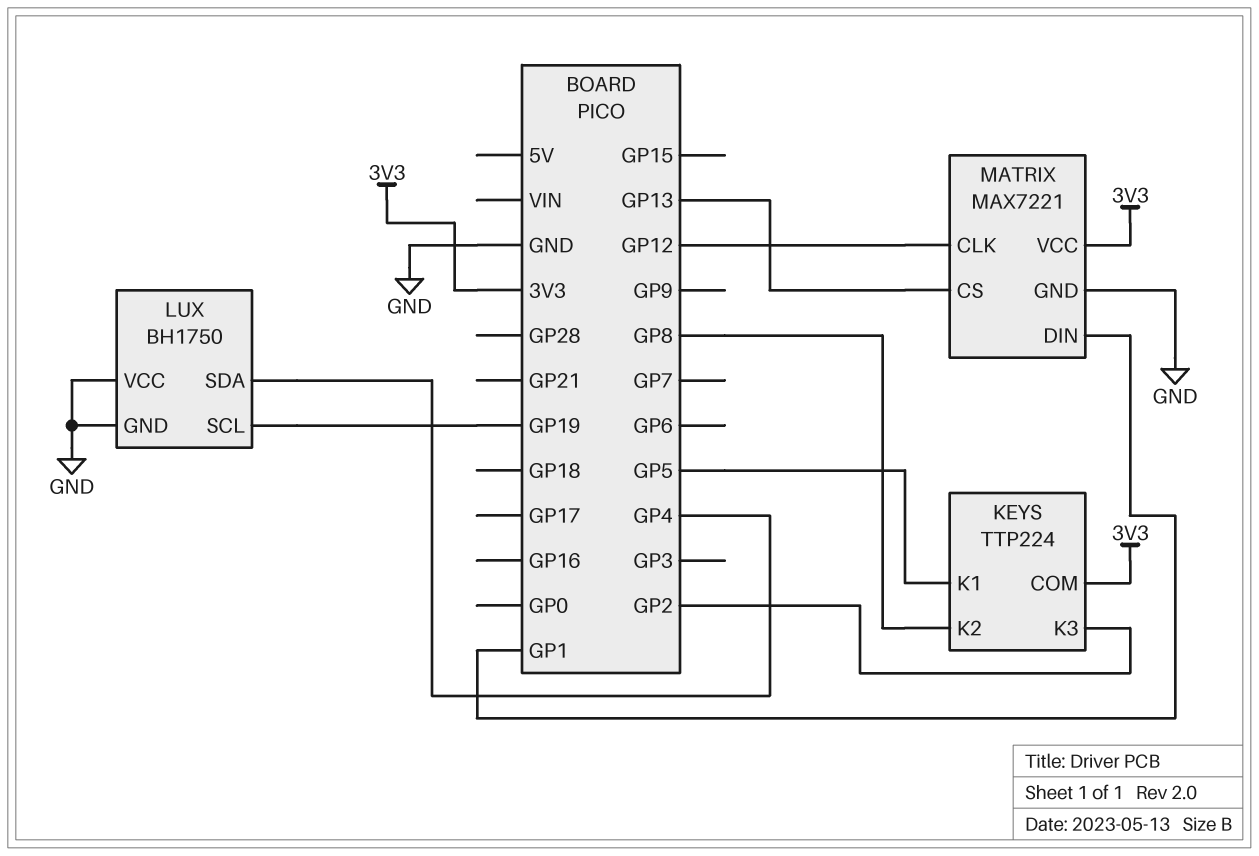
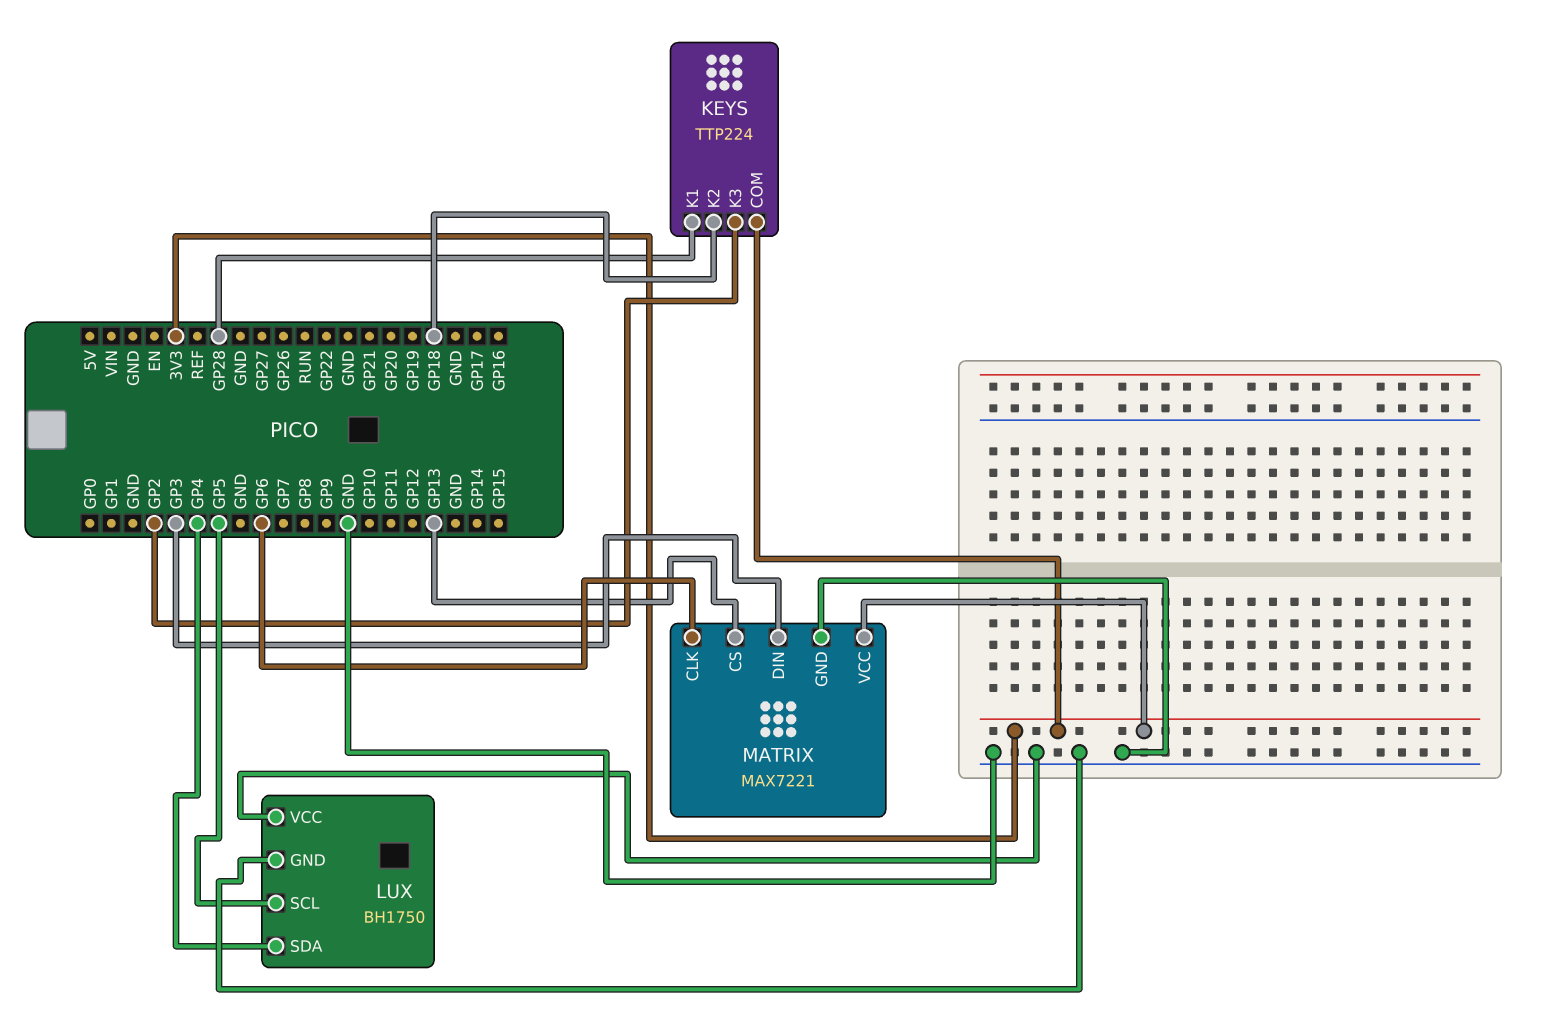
KEYS pin K1: GP5 -> GP28
KEYS pin K2: GP8 -> GP18
LUX pin SCL: GP19 -> GP5
MATRIX pin CLK: GP12 -> GP6
MATRIX pin DIN: GP1 -> GP3

